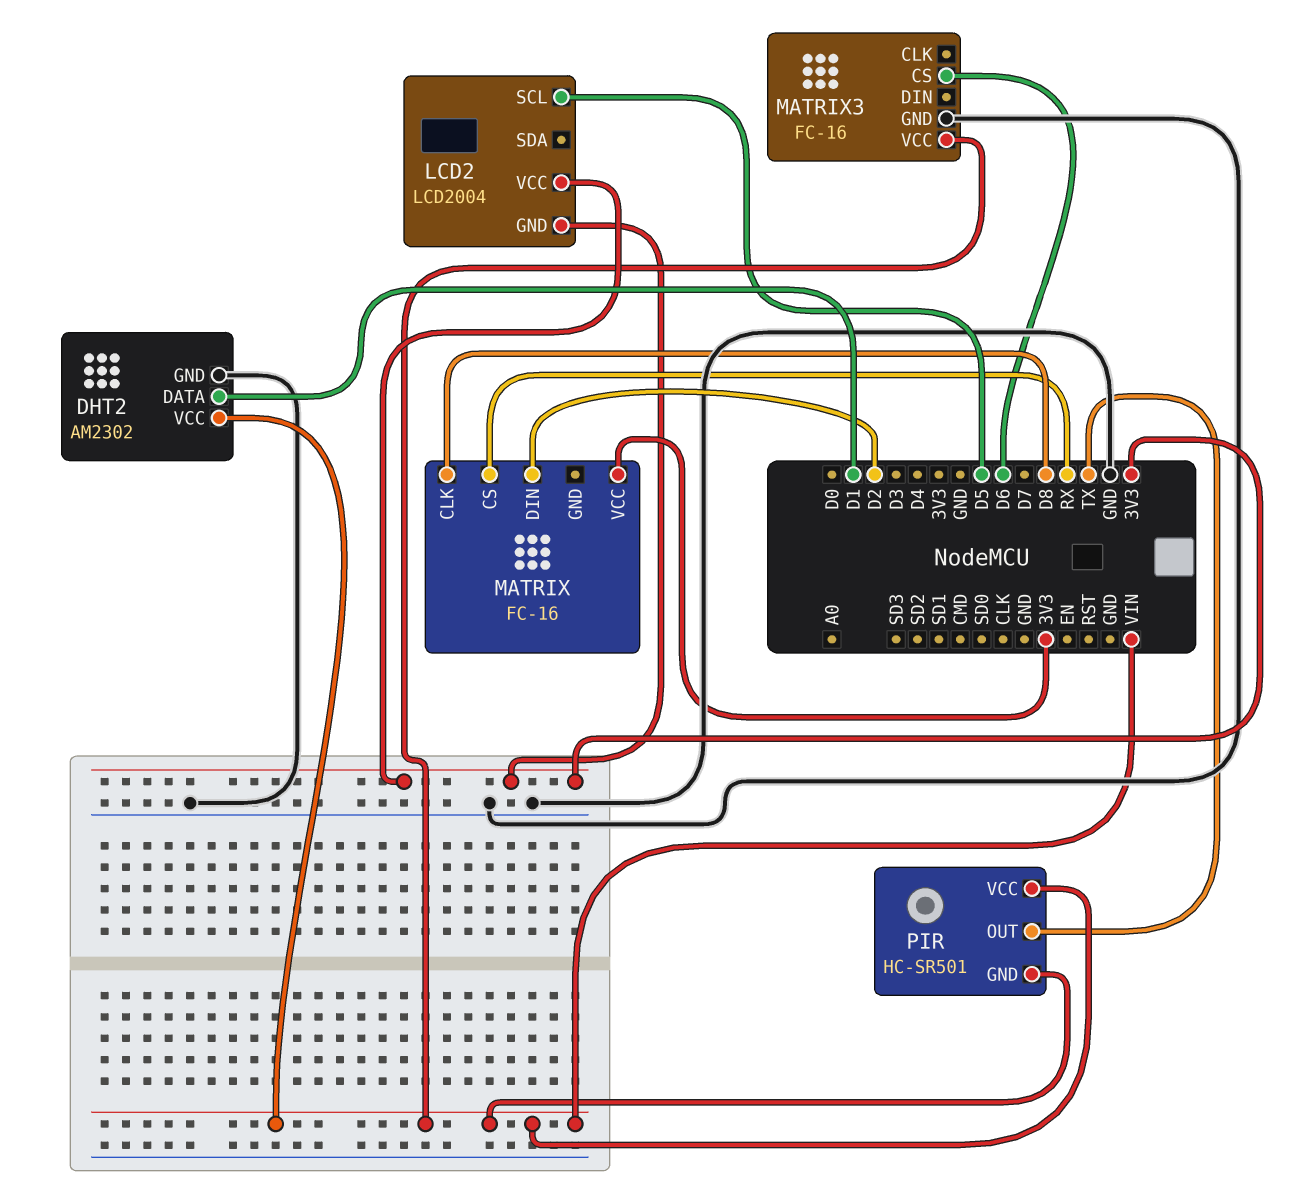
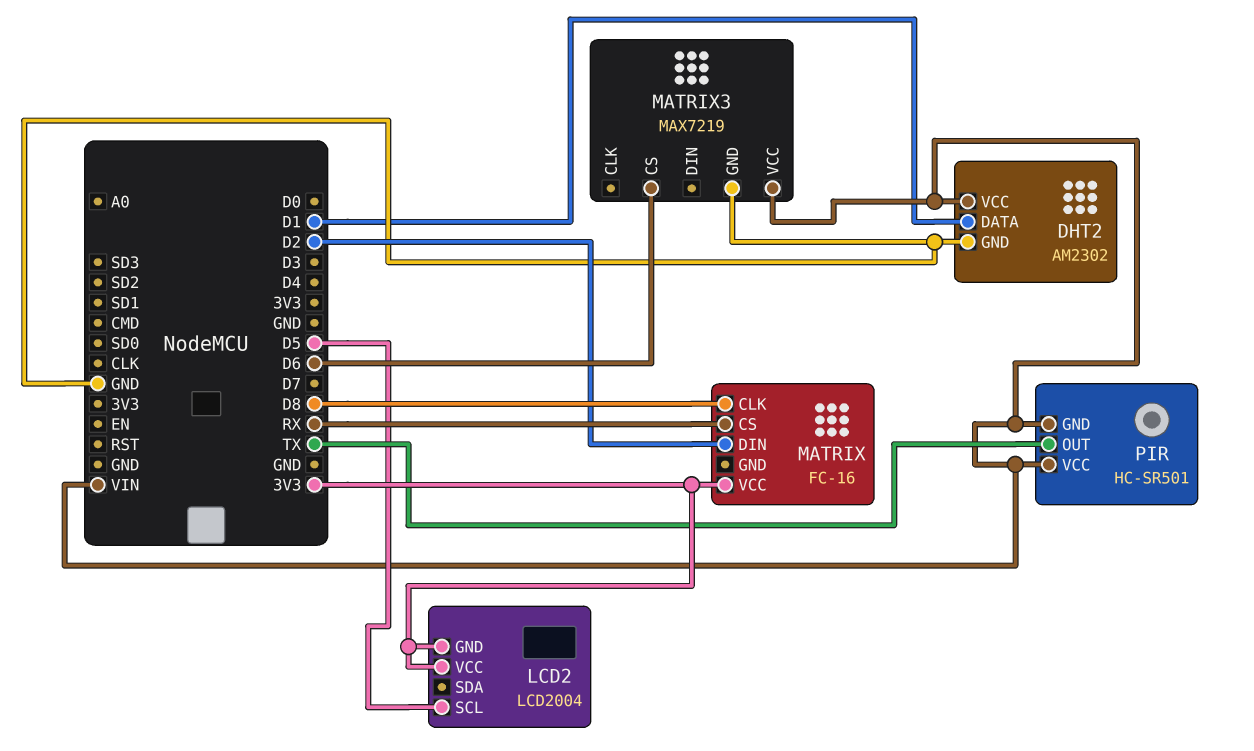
MATRIX3: FC-16 -> MAX7219

